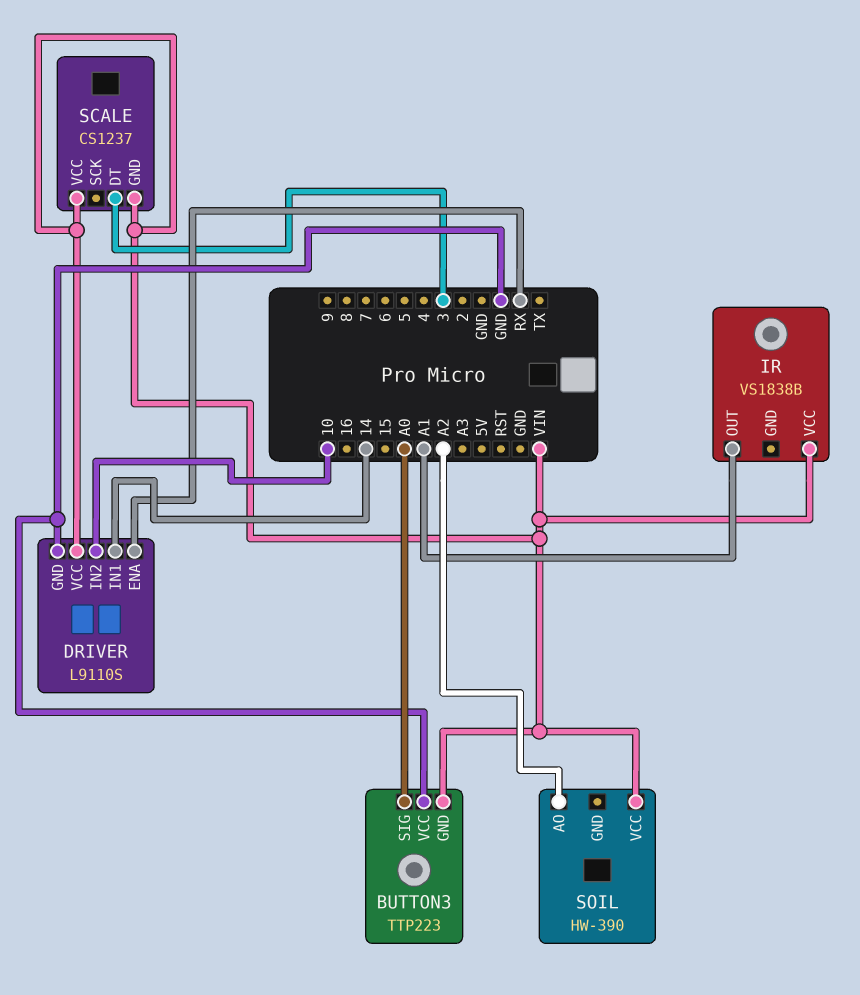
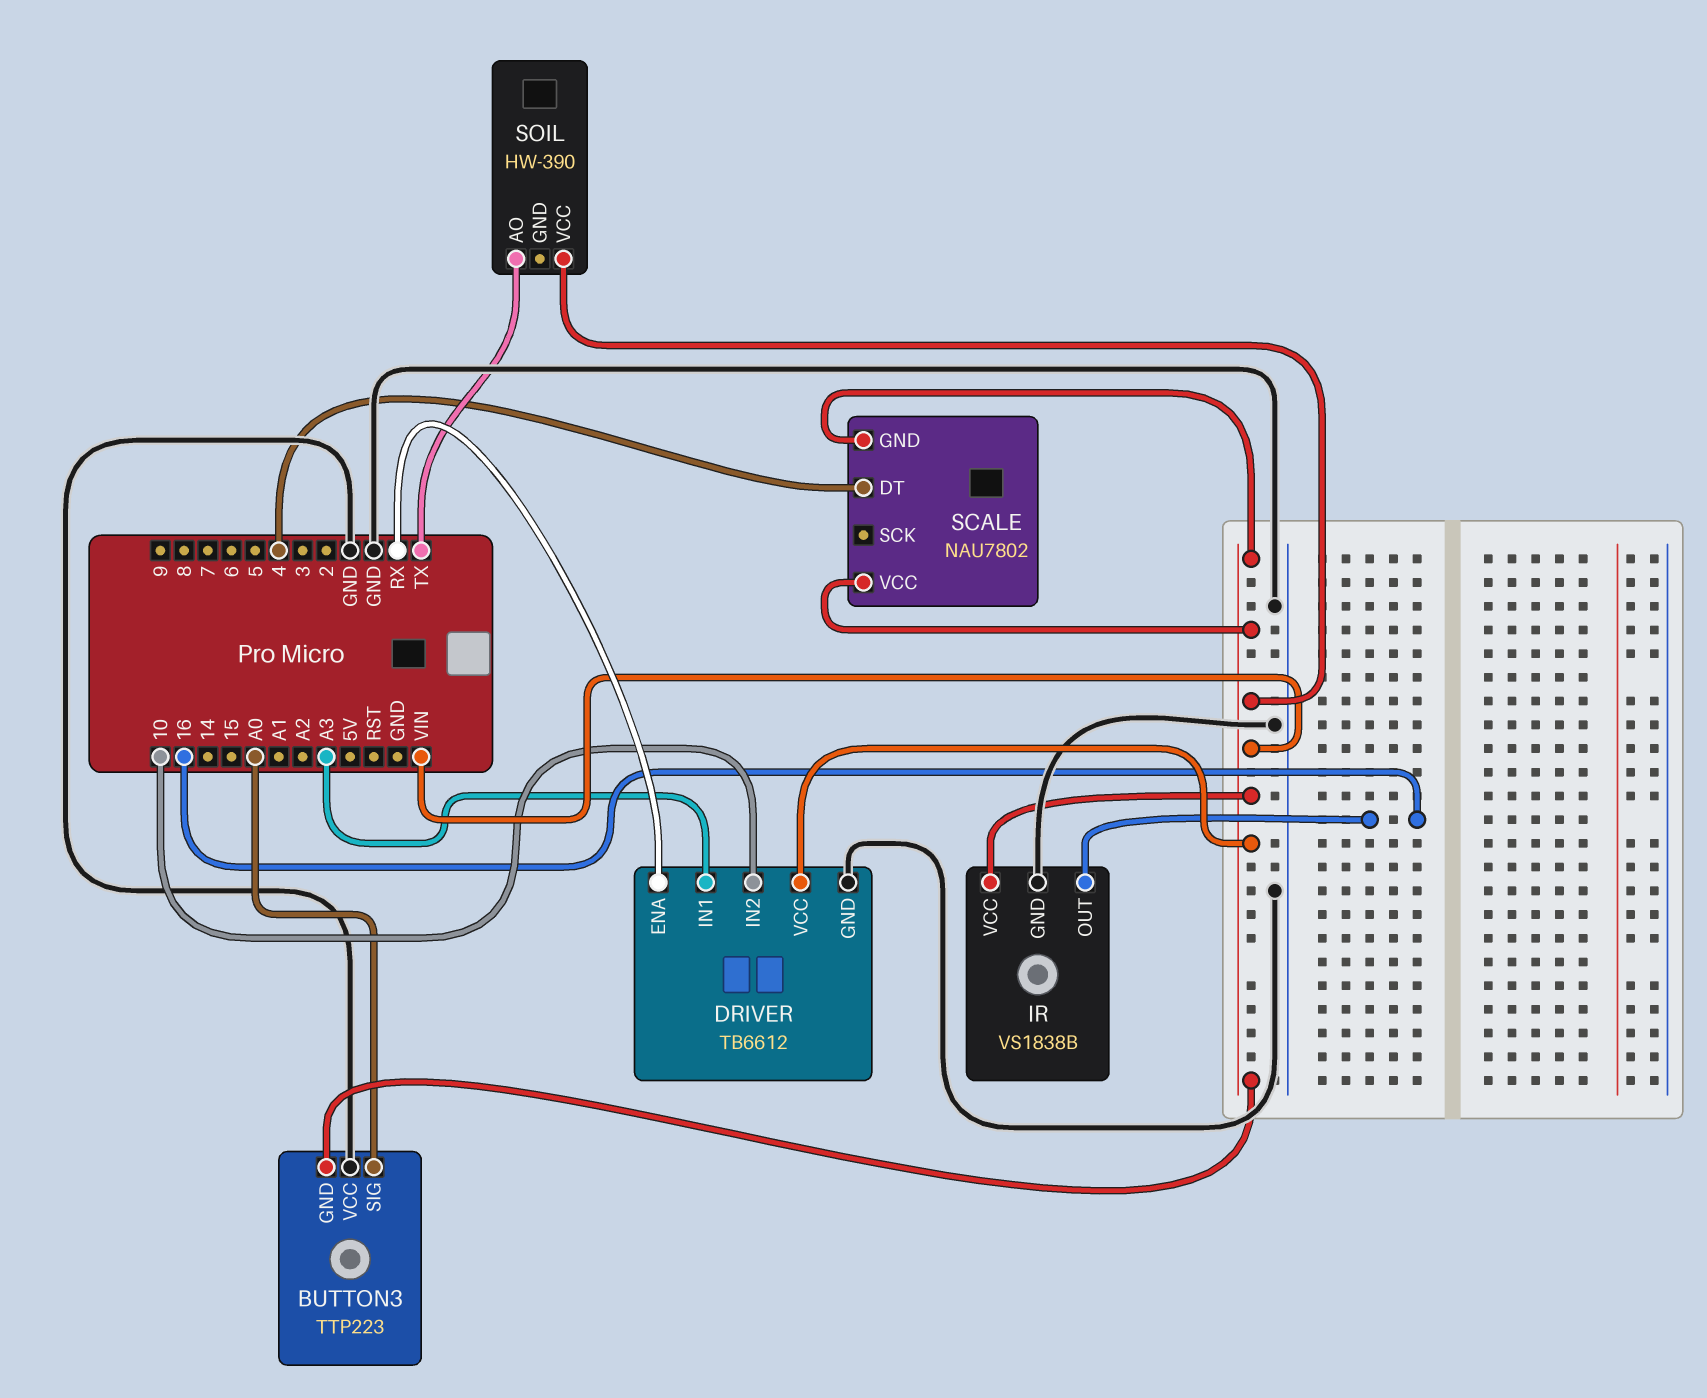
DRIVER: L9110S -> TB6612
DRIVER pin IN1: 14 -> A3
IR pin GND: none -> GND
IR pin OUT: A1 -> 16
SCALE: CS1237 -> NAU7802
SCALE pin DT: 3 -> 4
SOIL pin AO: A2 -> TX

